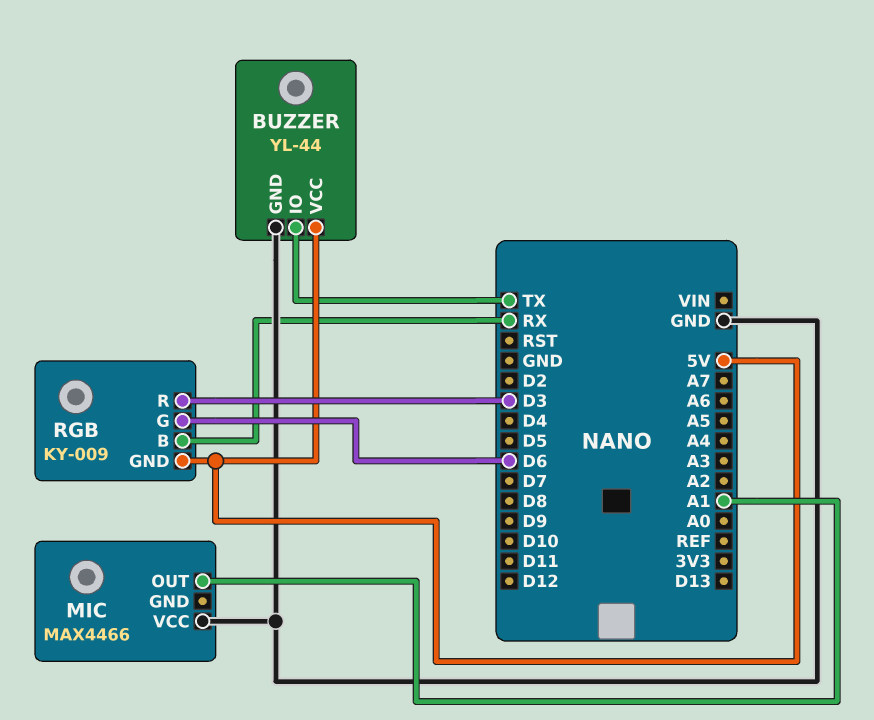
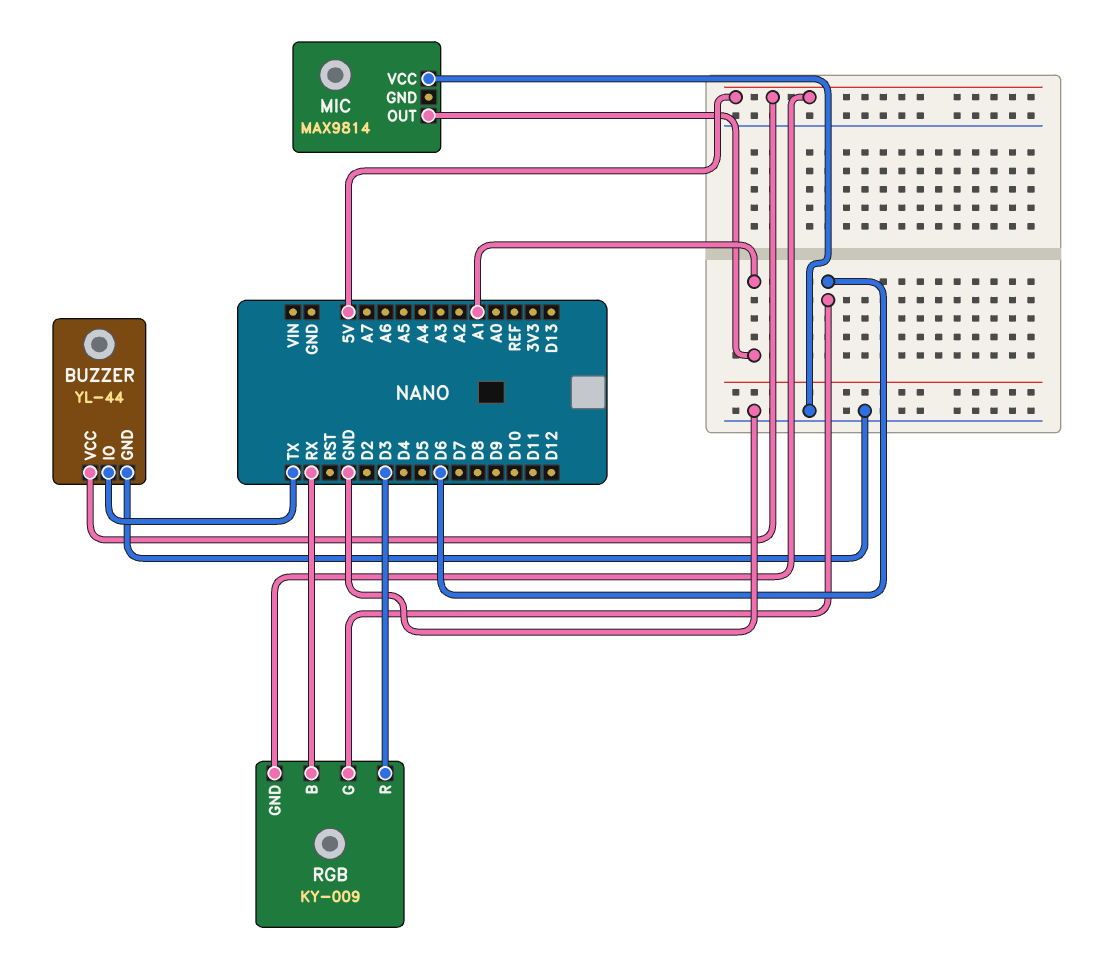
MIC: MAX4466 -> MAX9814

